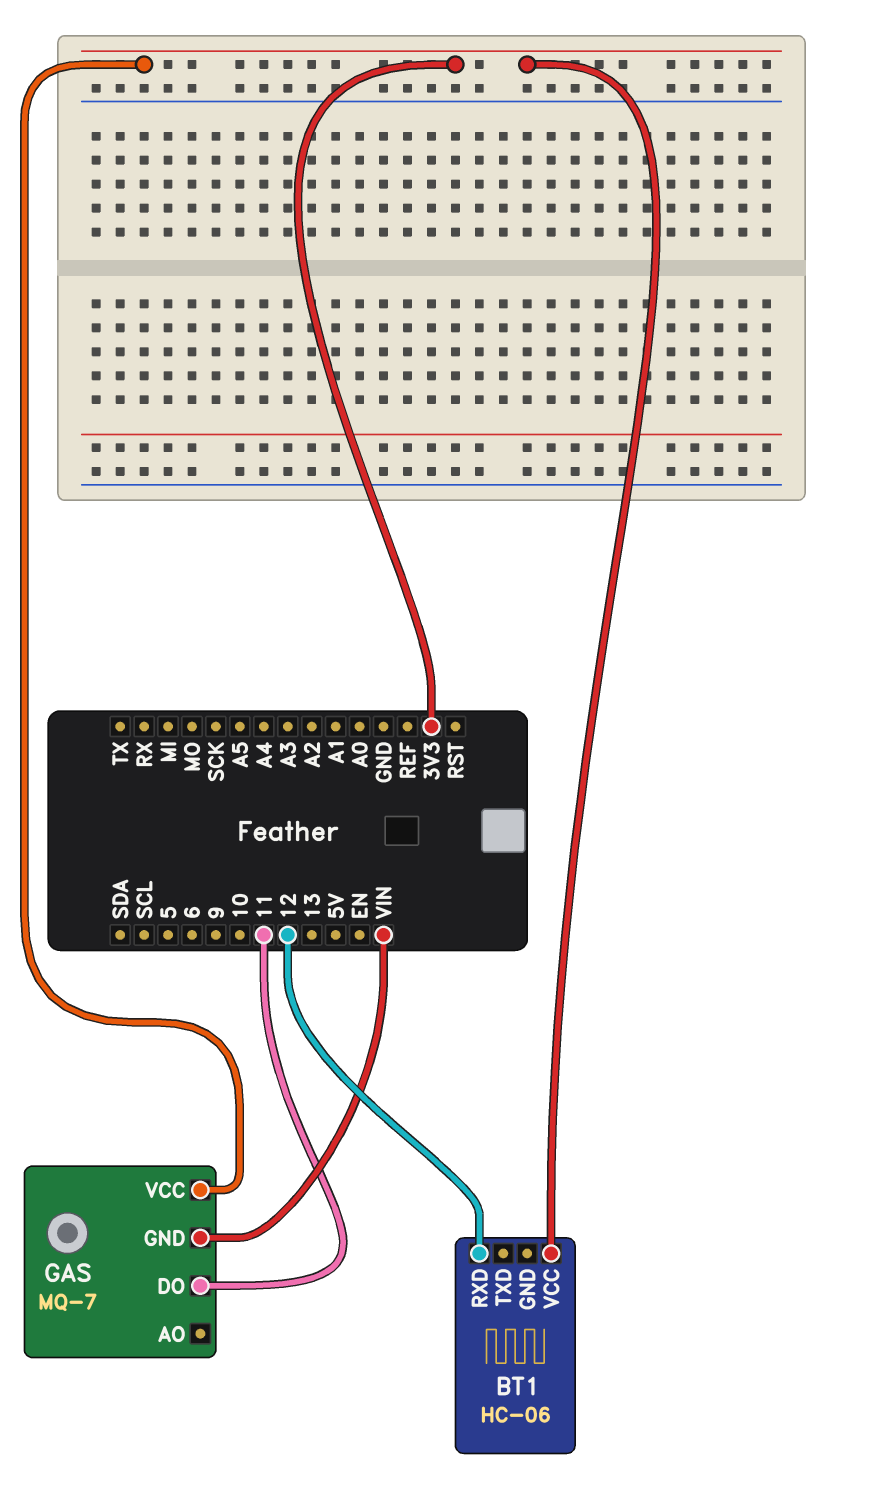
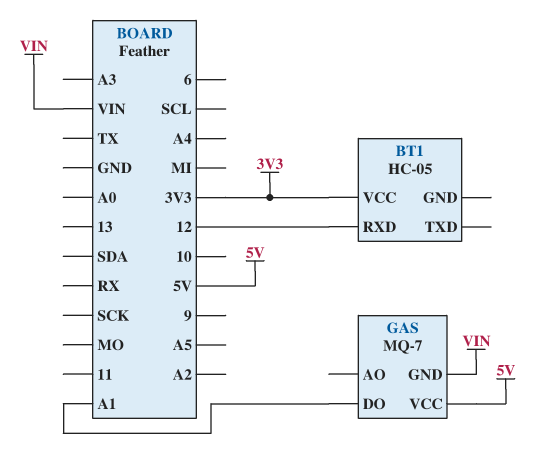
BT1: HC-06 -> HC-05
GAS pin DO: 11 -> A1
GAS pin VCC: 3V3 -> 5V

